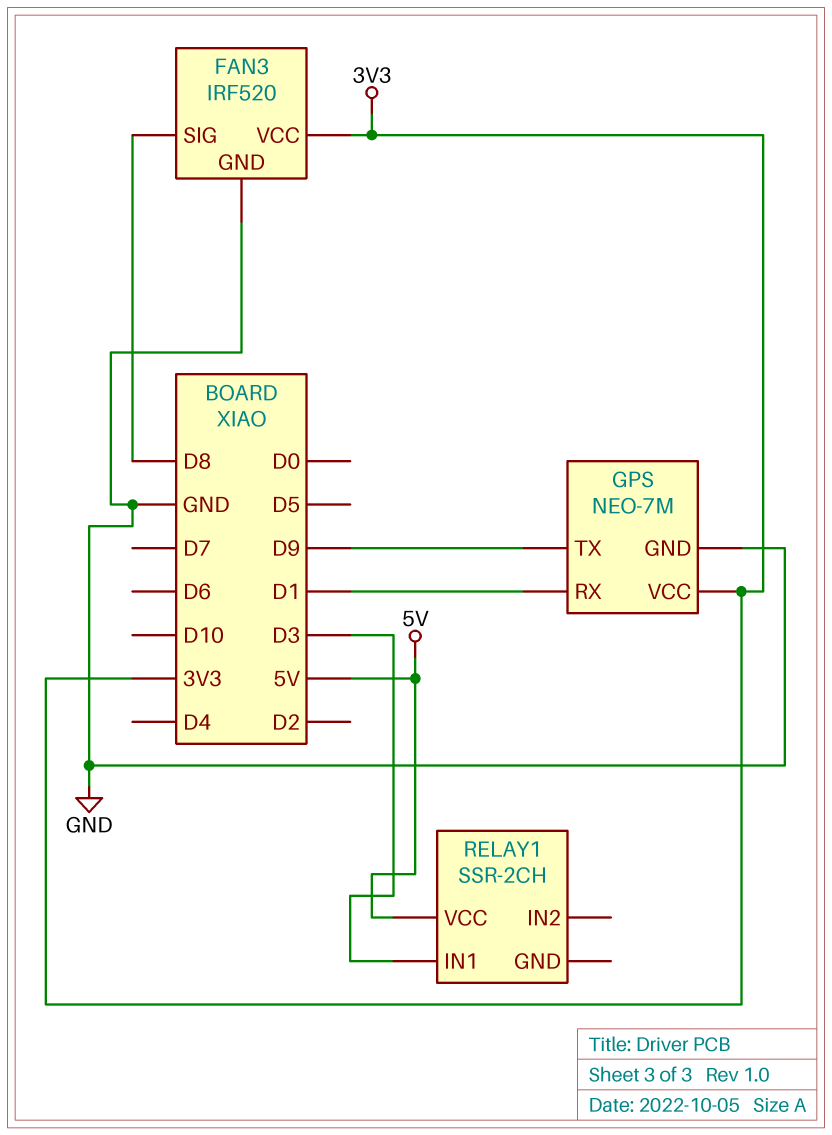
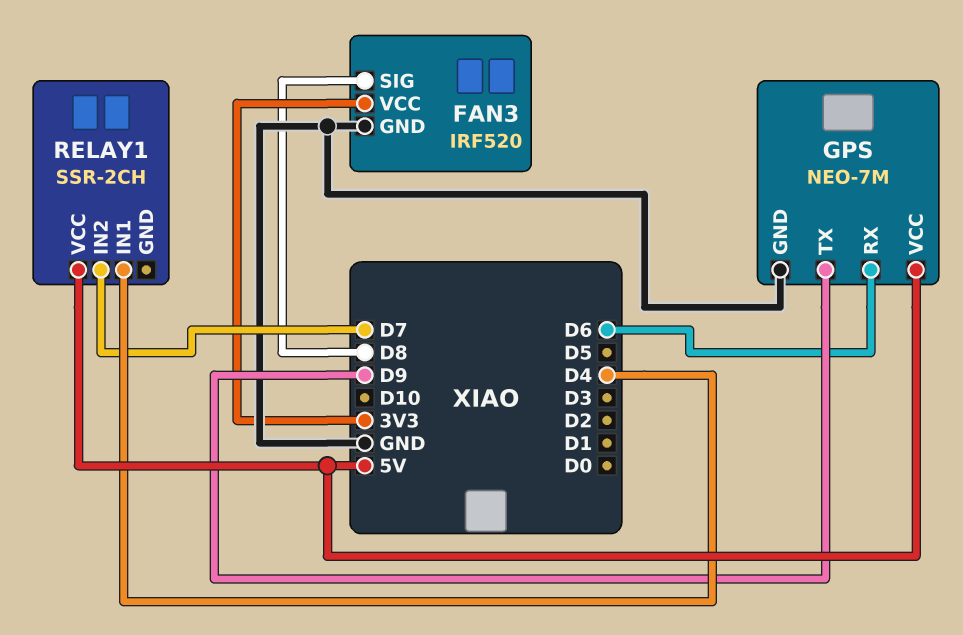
GPS pin RX: D1 -> D6
GPS pin VCC: 3V3 -> 5V
RELAY1 pin IN1: D3 -> D4
RELAY1 pin IN2: none -> D7

